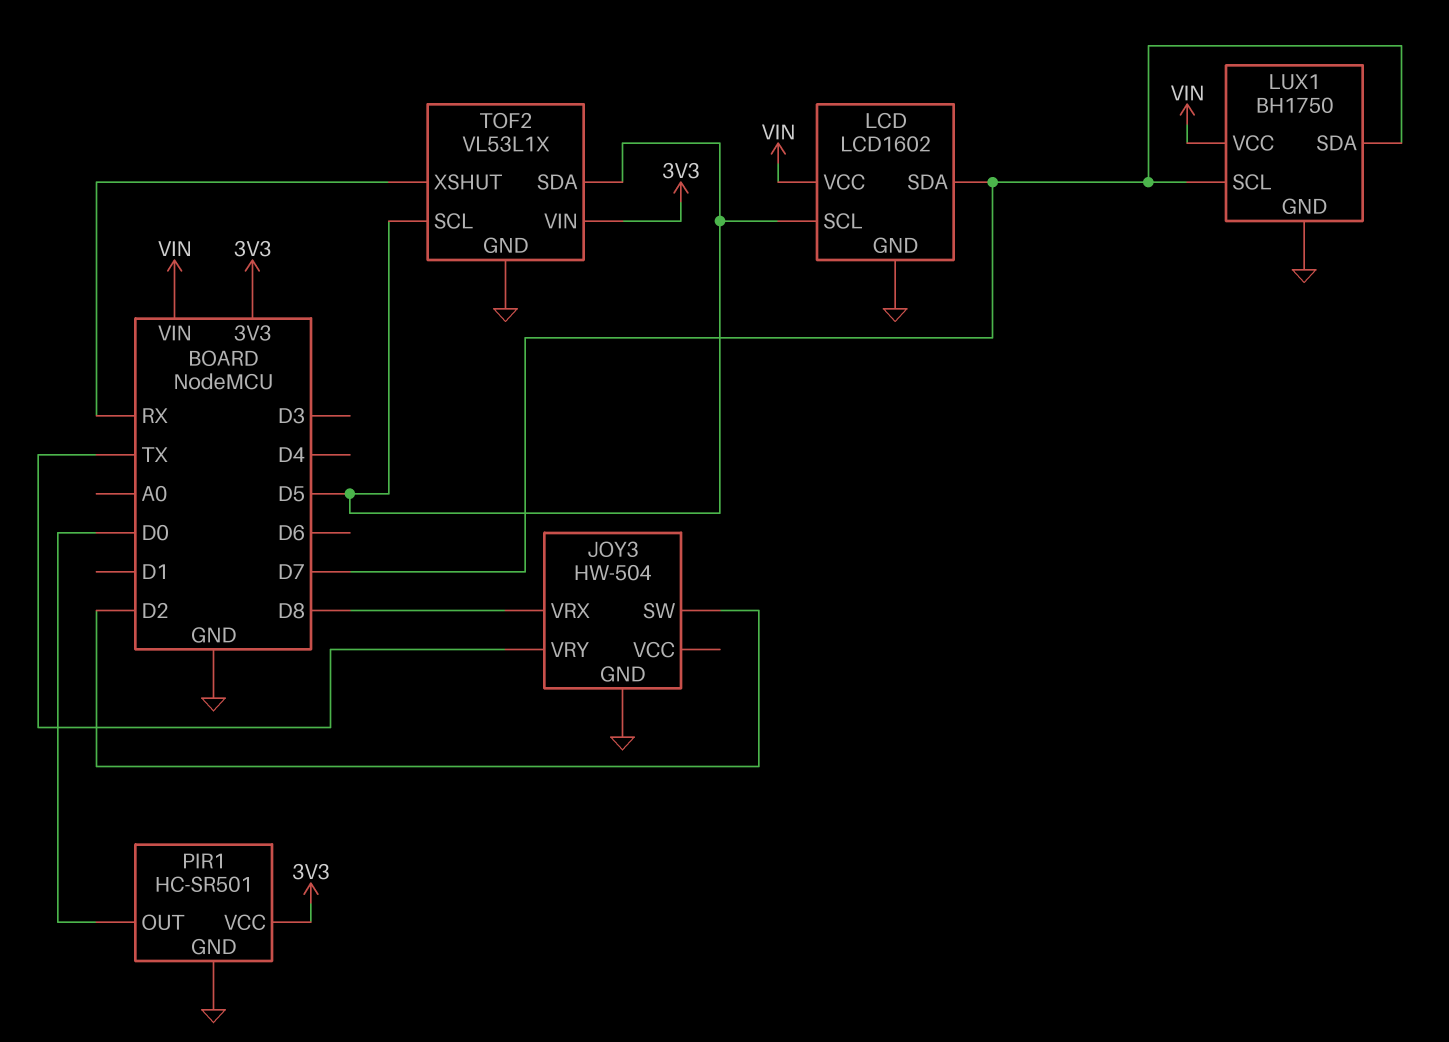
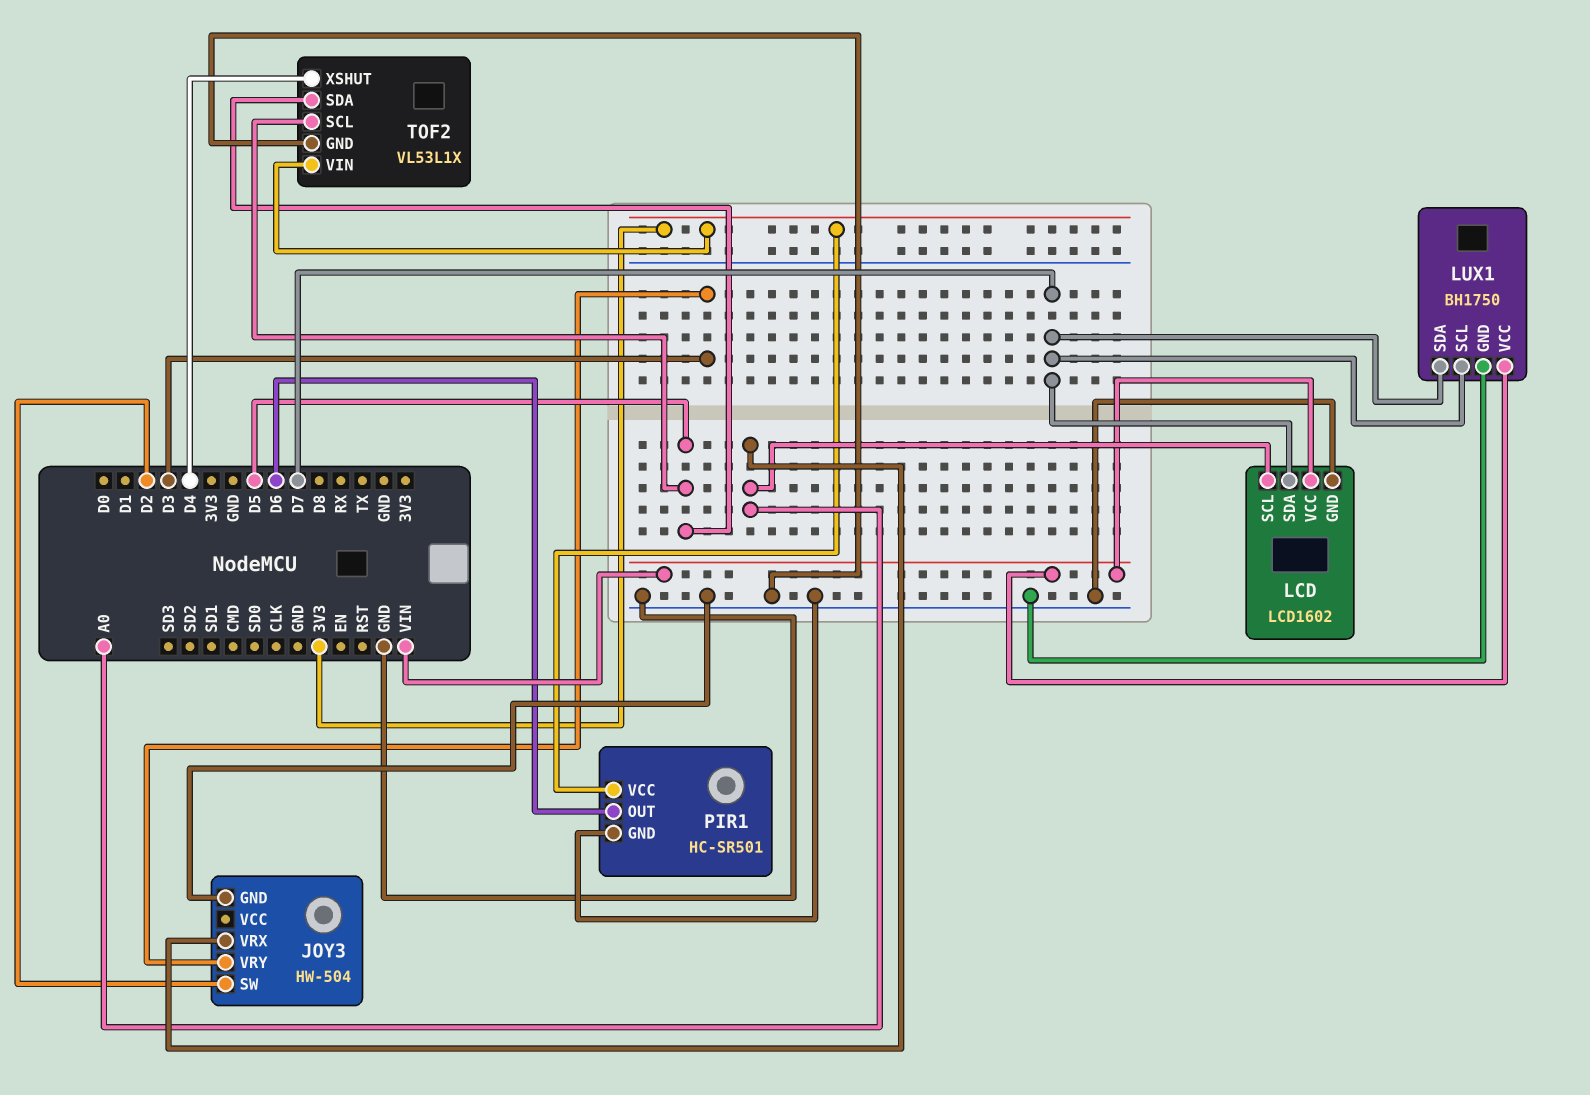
JOY3 pin VRX: D8 -> A0
JOY3 pin VRY: TX -> D3
LCD pin SCL: D5 -> A0
PIR1 pin OUT: D0 -> D6
TOF2 pin XSHUT: RX -> D4

